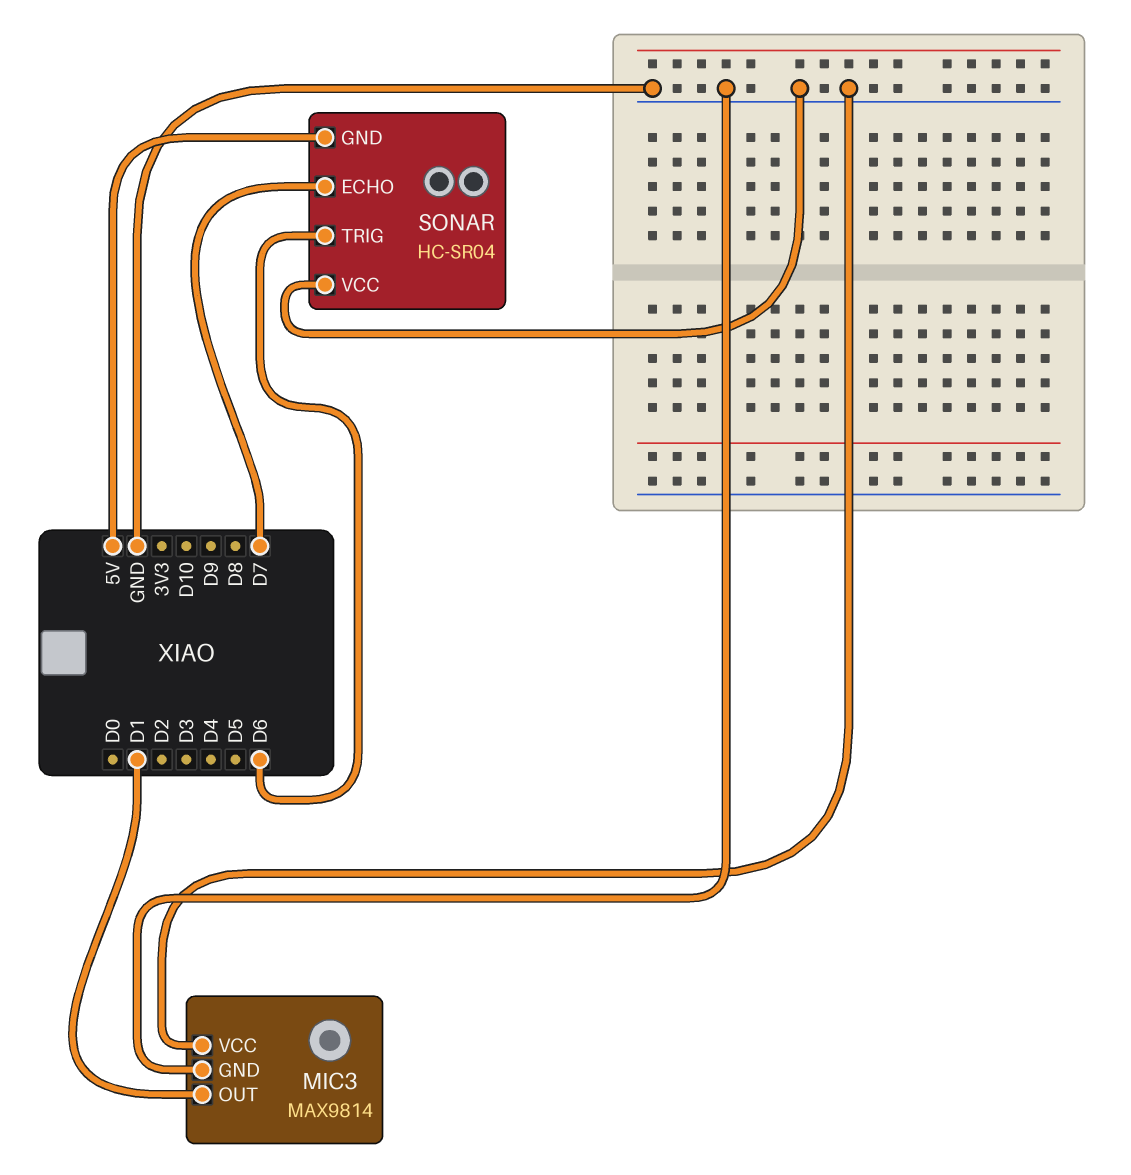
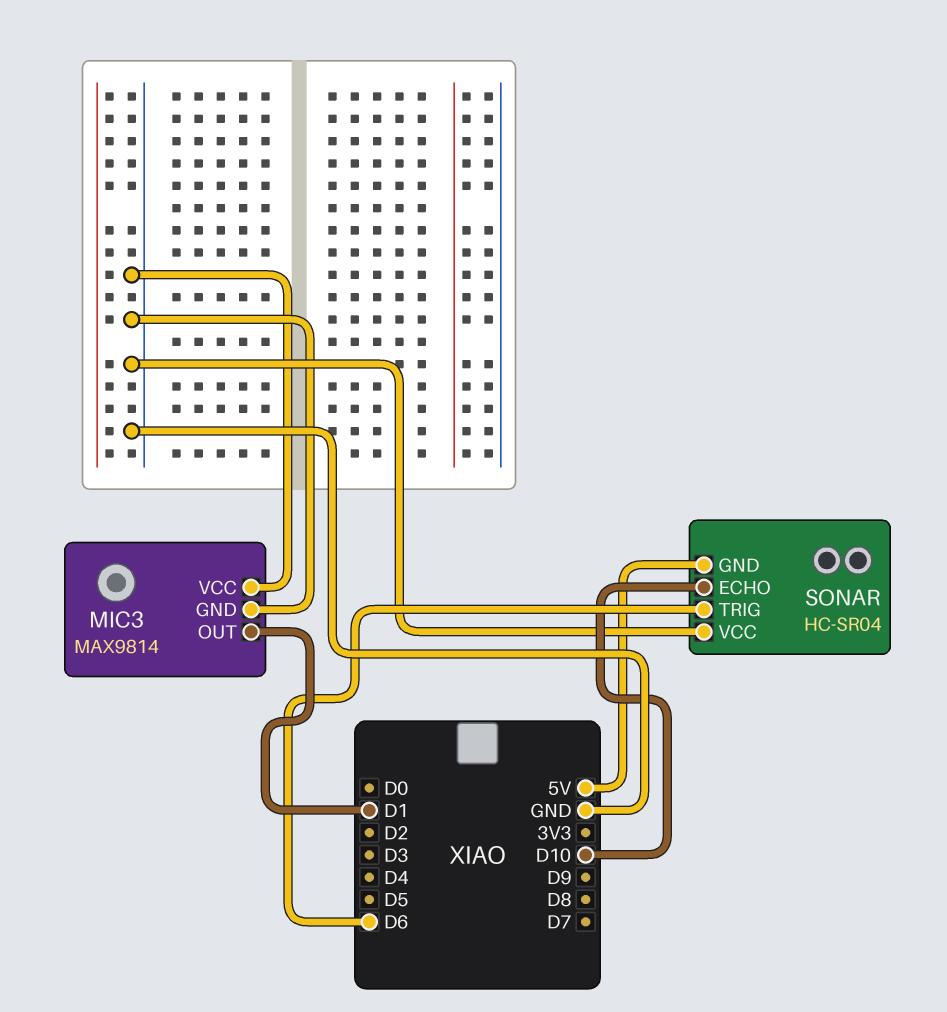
SONAR pin ECHO: D7 -> D10

